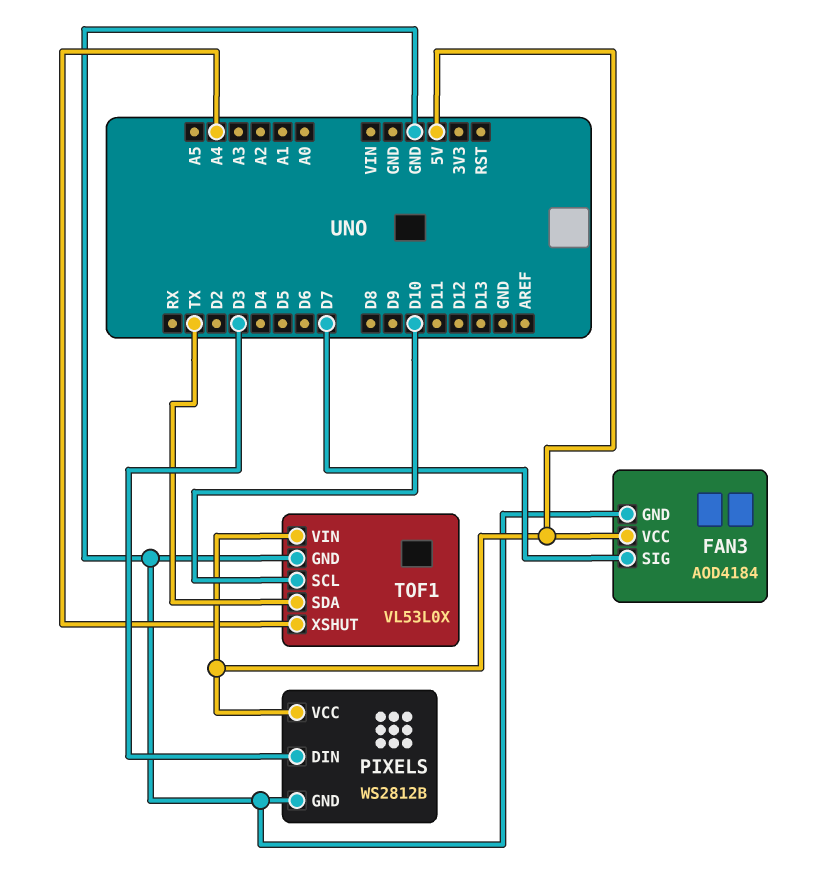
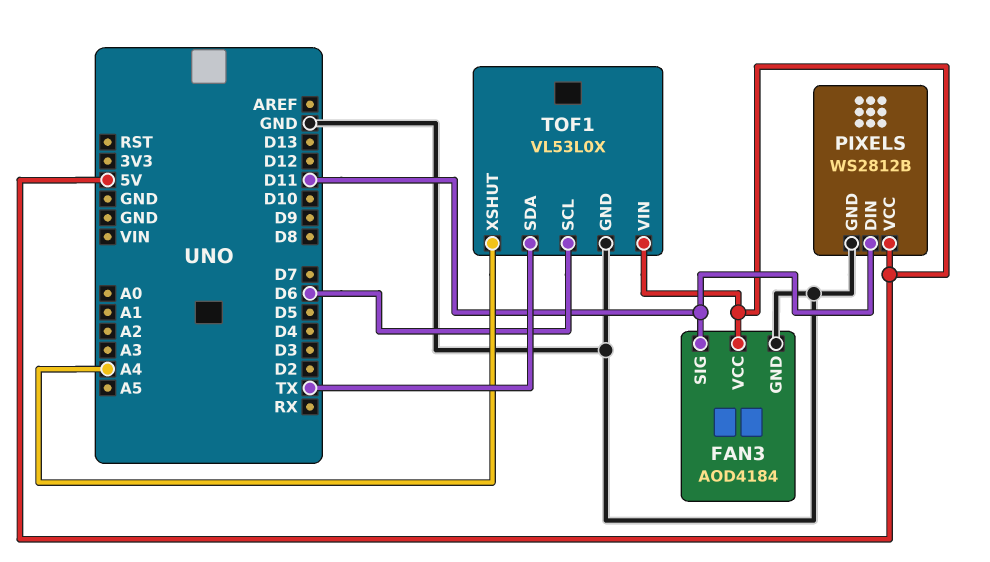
FAN3 pin SIG: D7 -> D11
PIXELS pin DIN: D3 -> D11
TOF1 pin SCL: D10 -> D6

